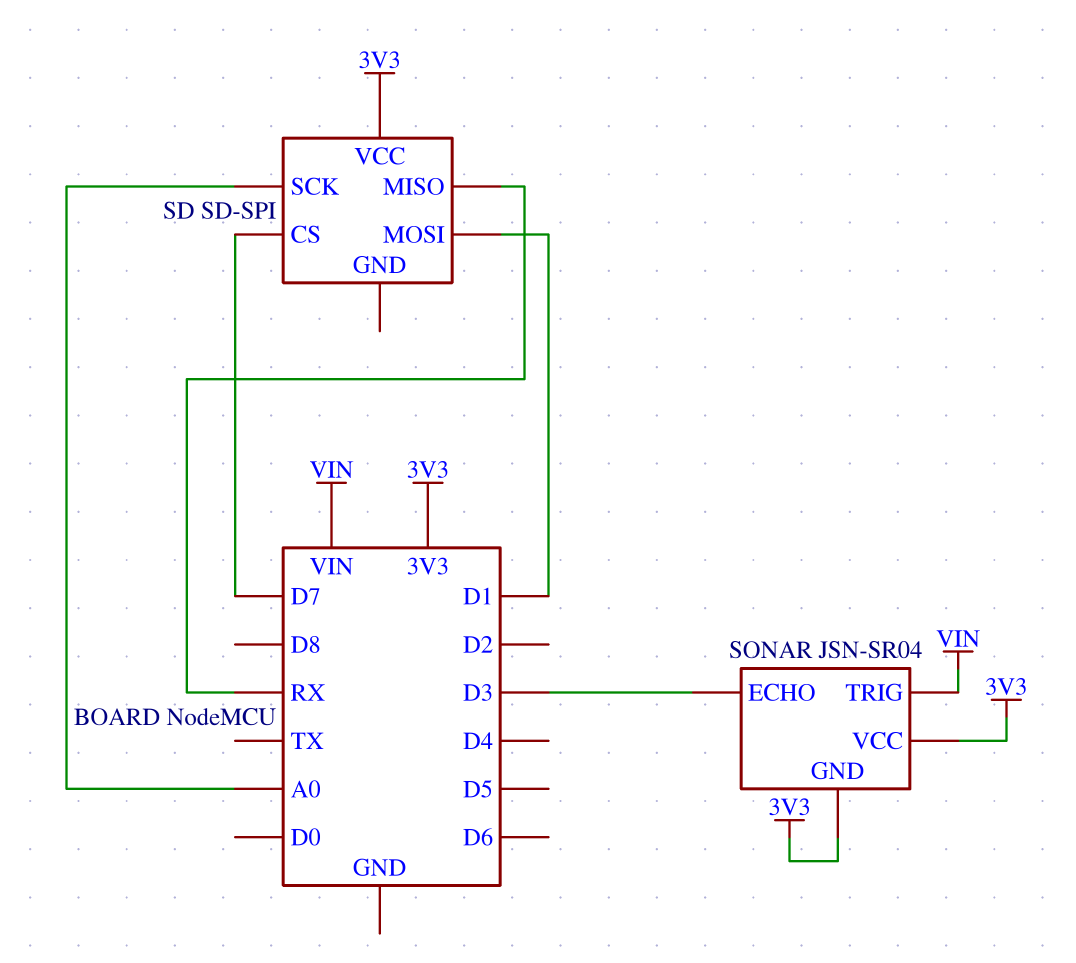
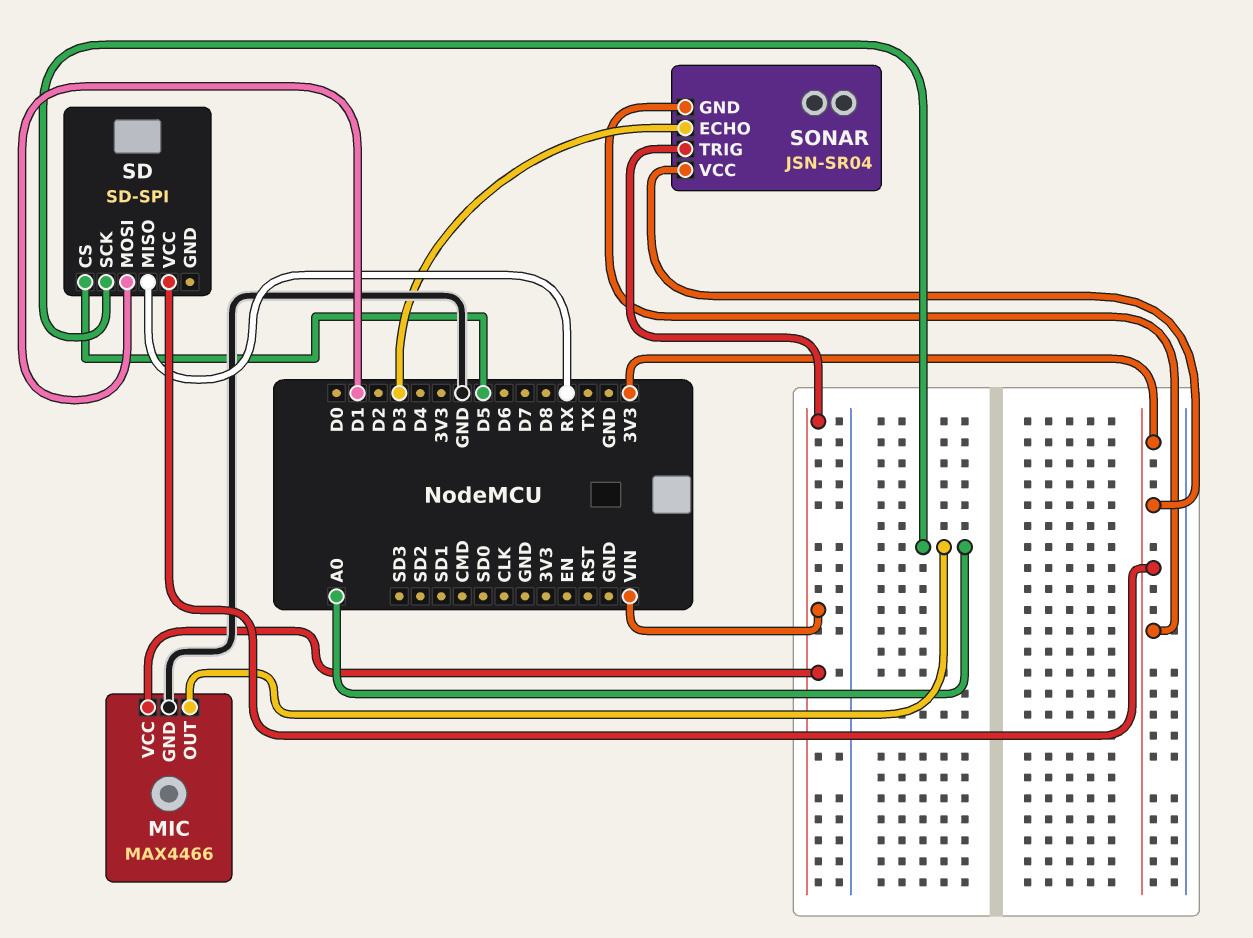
MIC: none -> MAX4466
MIC pin GND: none -> GND
MIC pin OUT: none -> A0
MIC pin VCC: none -> VIN
SD pin CS: D7 -> D5

